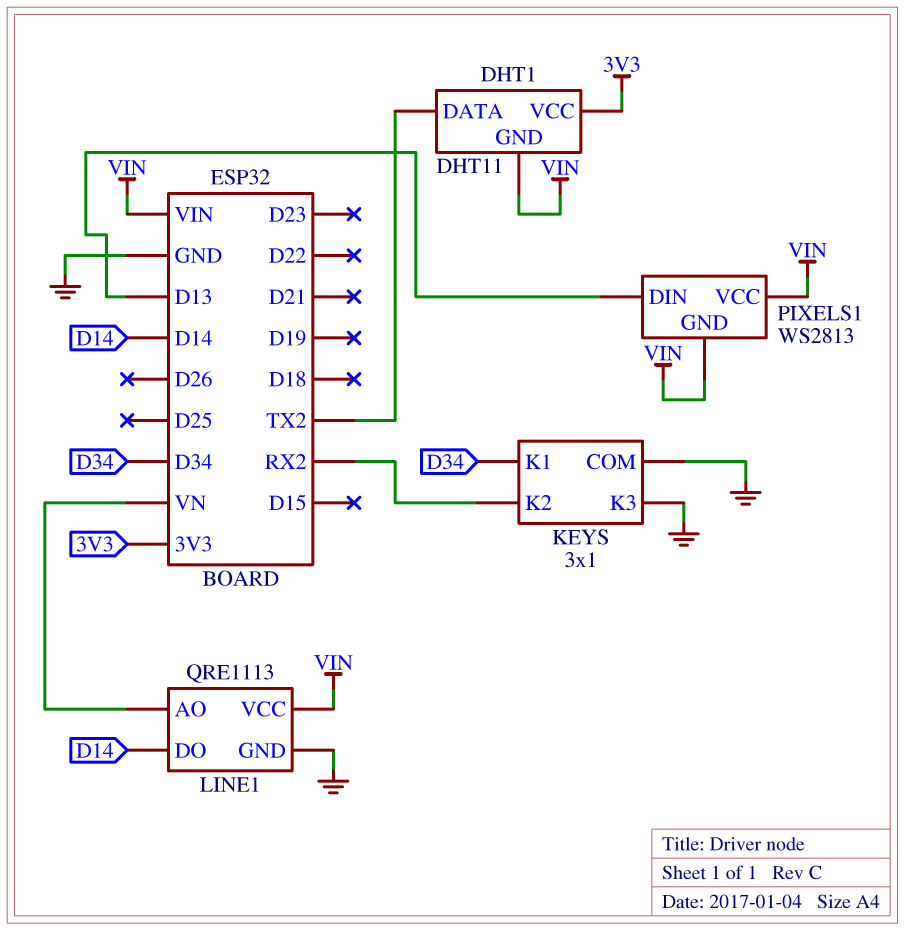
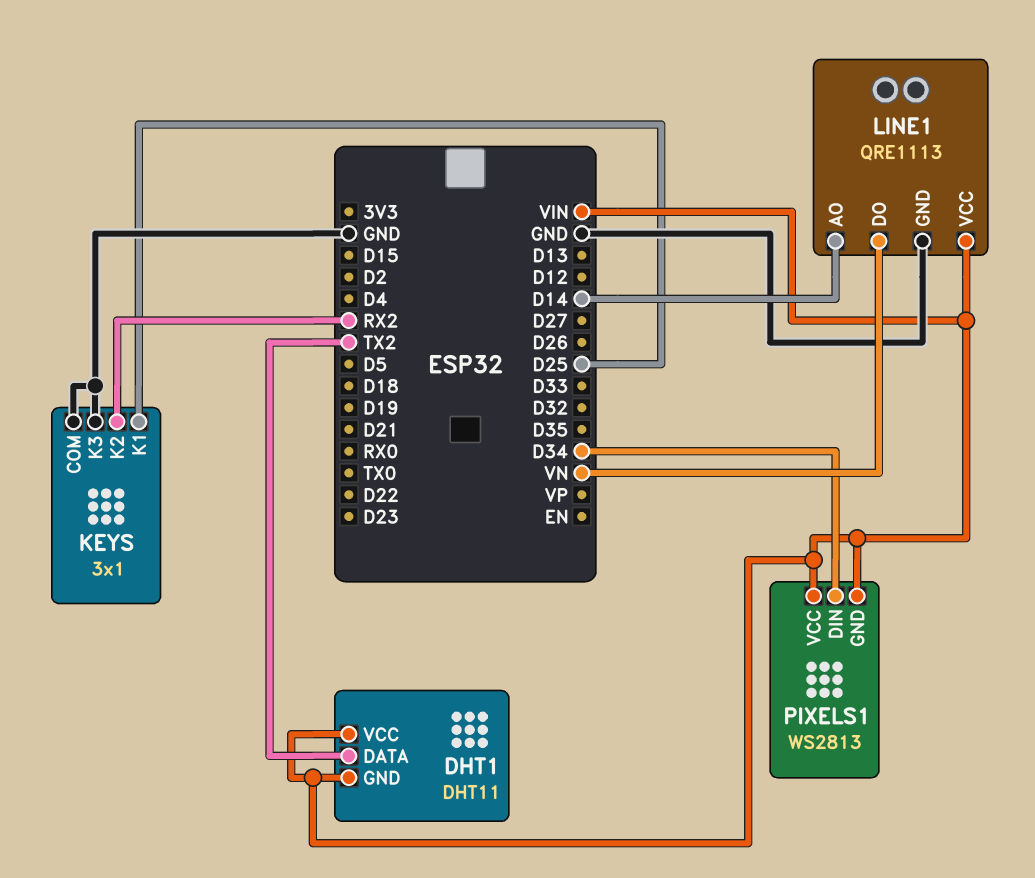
DHT1 pin VCC: 3V3 -> VIN
KEYS pin K1: D34 -> D25
LINE1 pin AO: VN -> D14
LINE1 pin DO: D14 -> VN
PIXELS1 pin DIN: D13 -> D34

